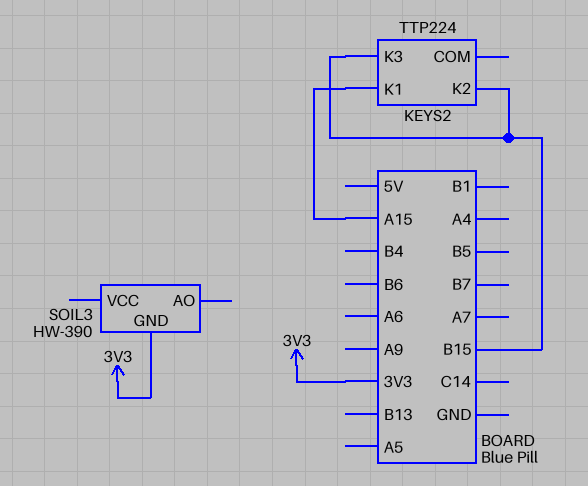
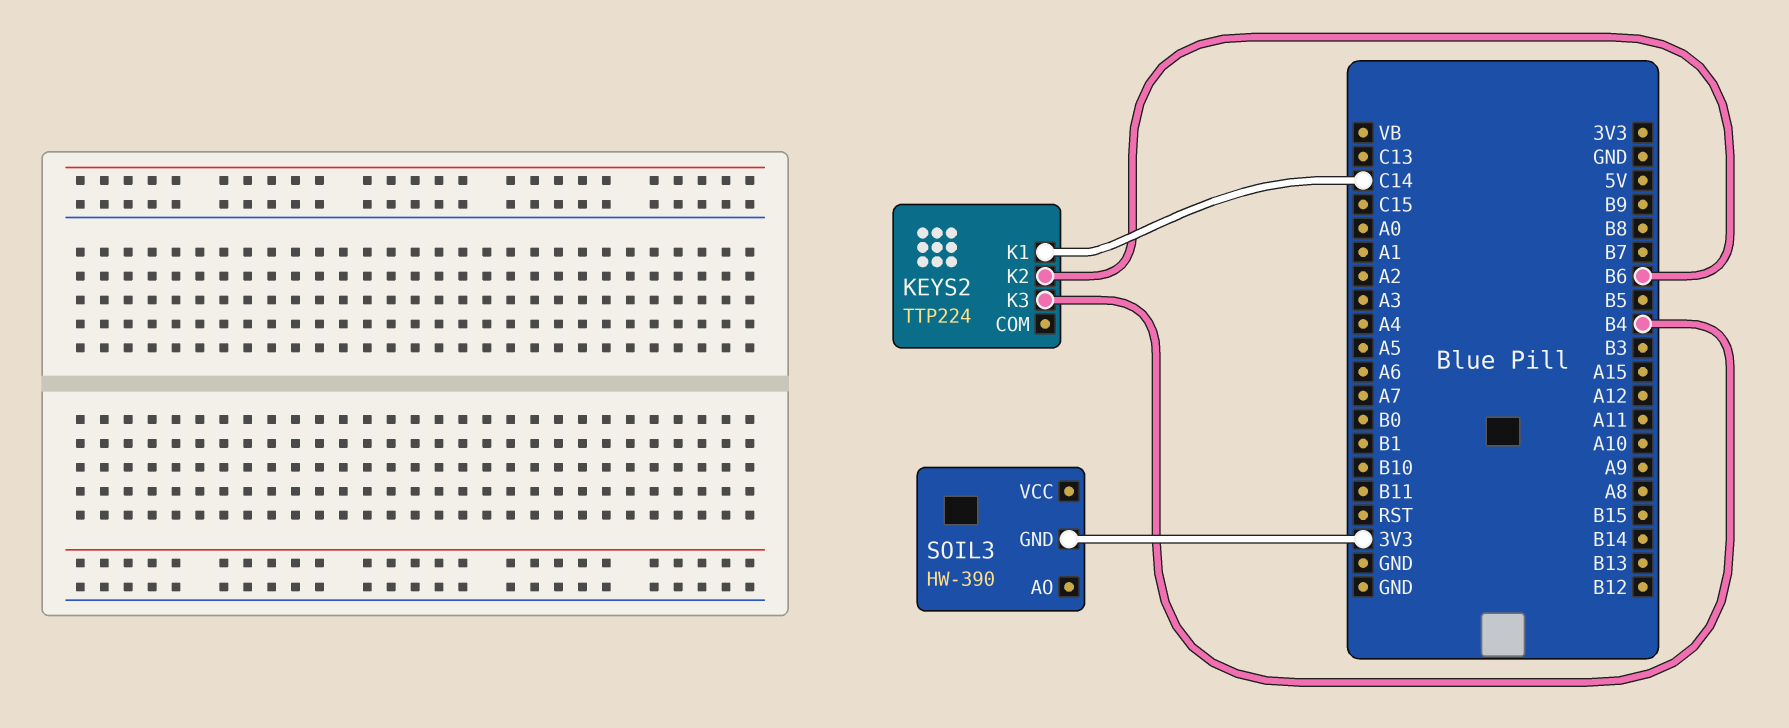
KEYS2 pin K1: A15 -> C14
KEYS2 pin K2: B15 -> B6
KEYS2 pin K3: B15 -> B4

